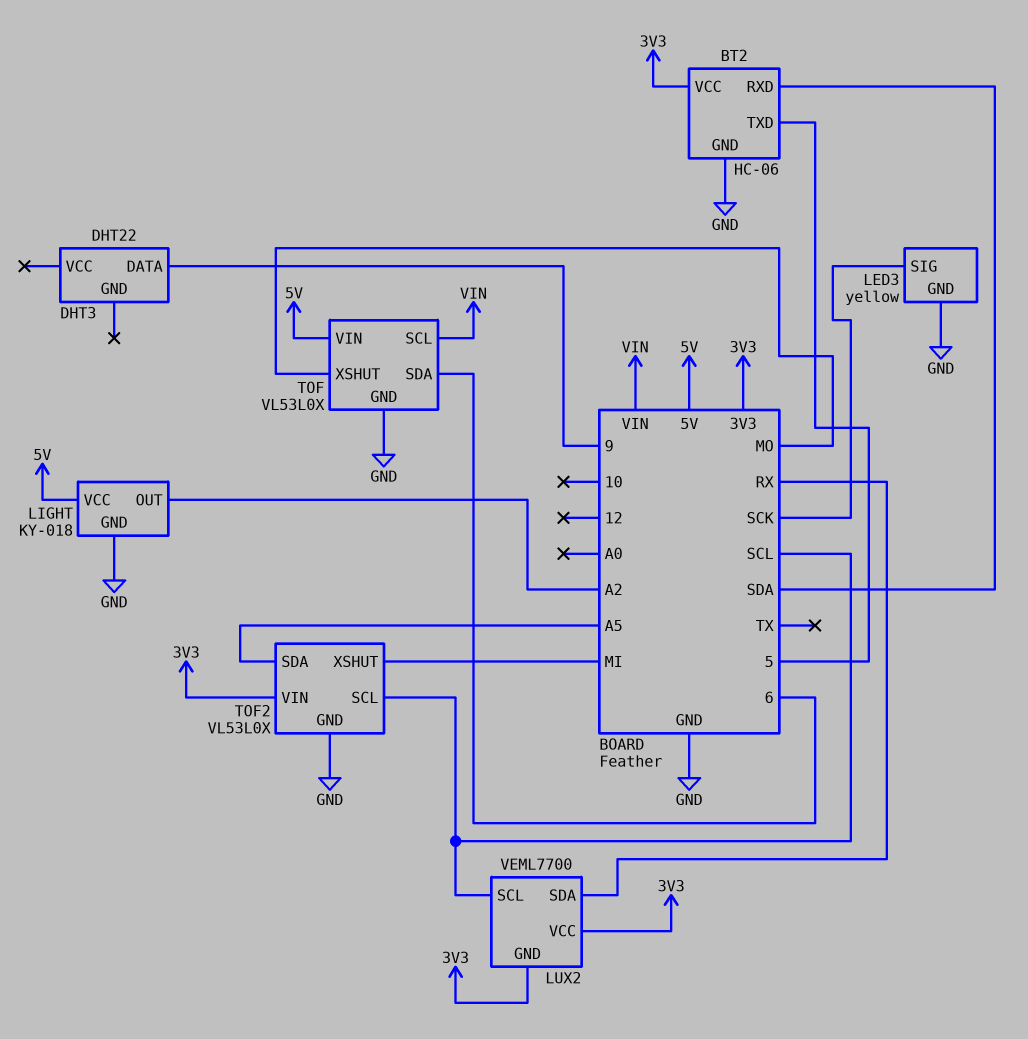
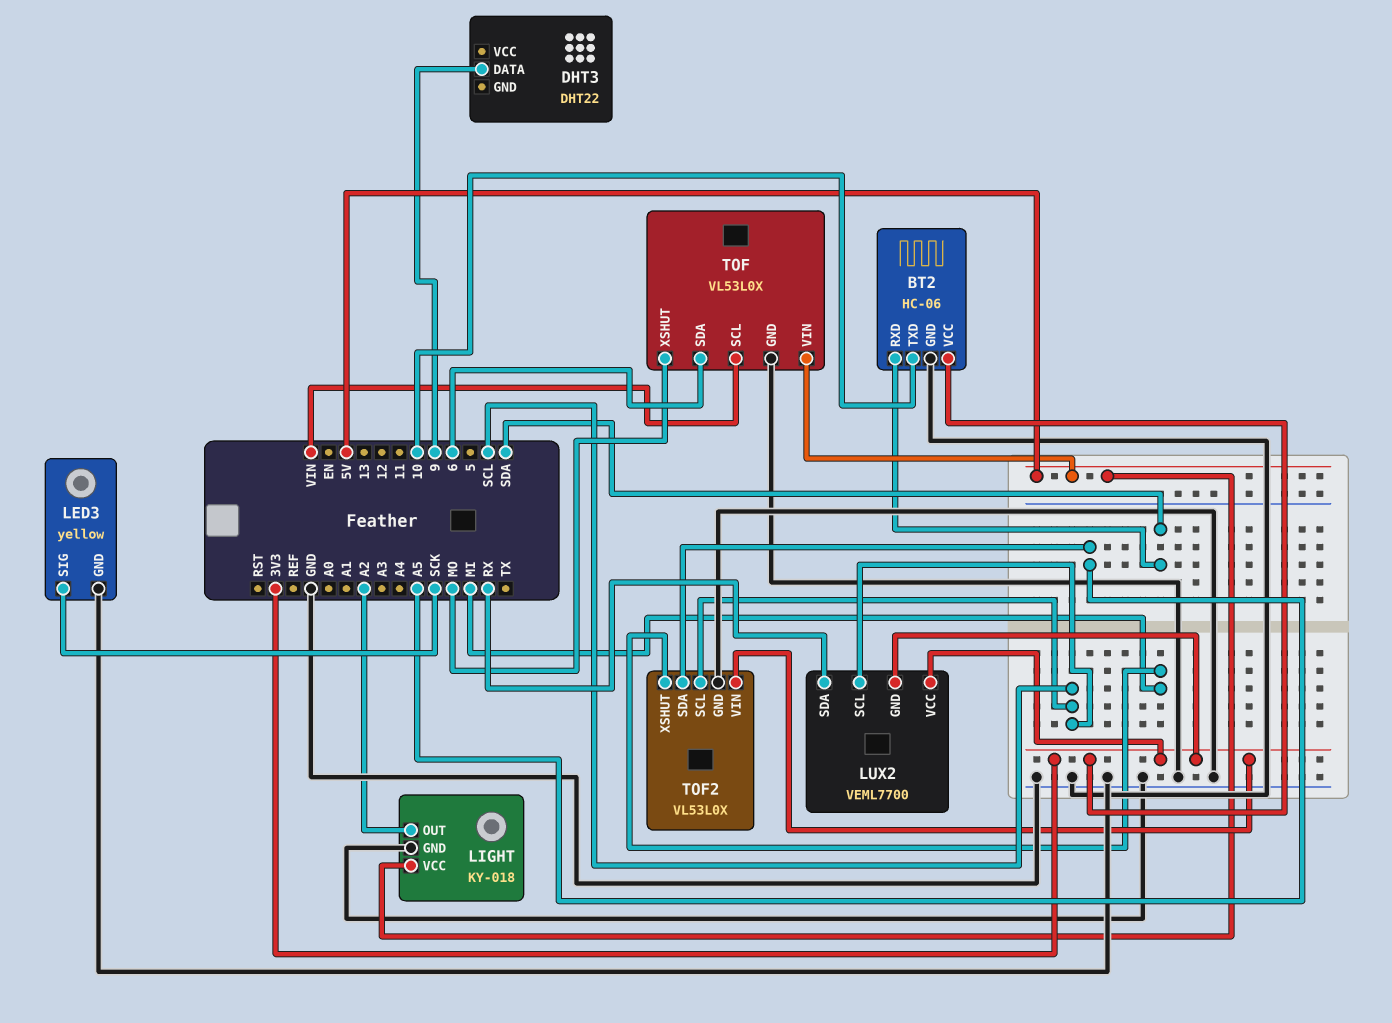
BT2 pin TXD: 5 -> 10

